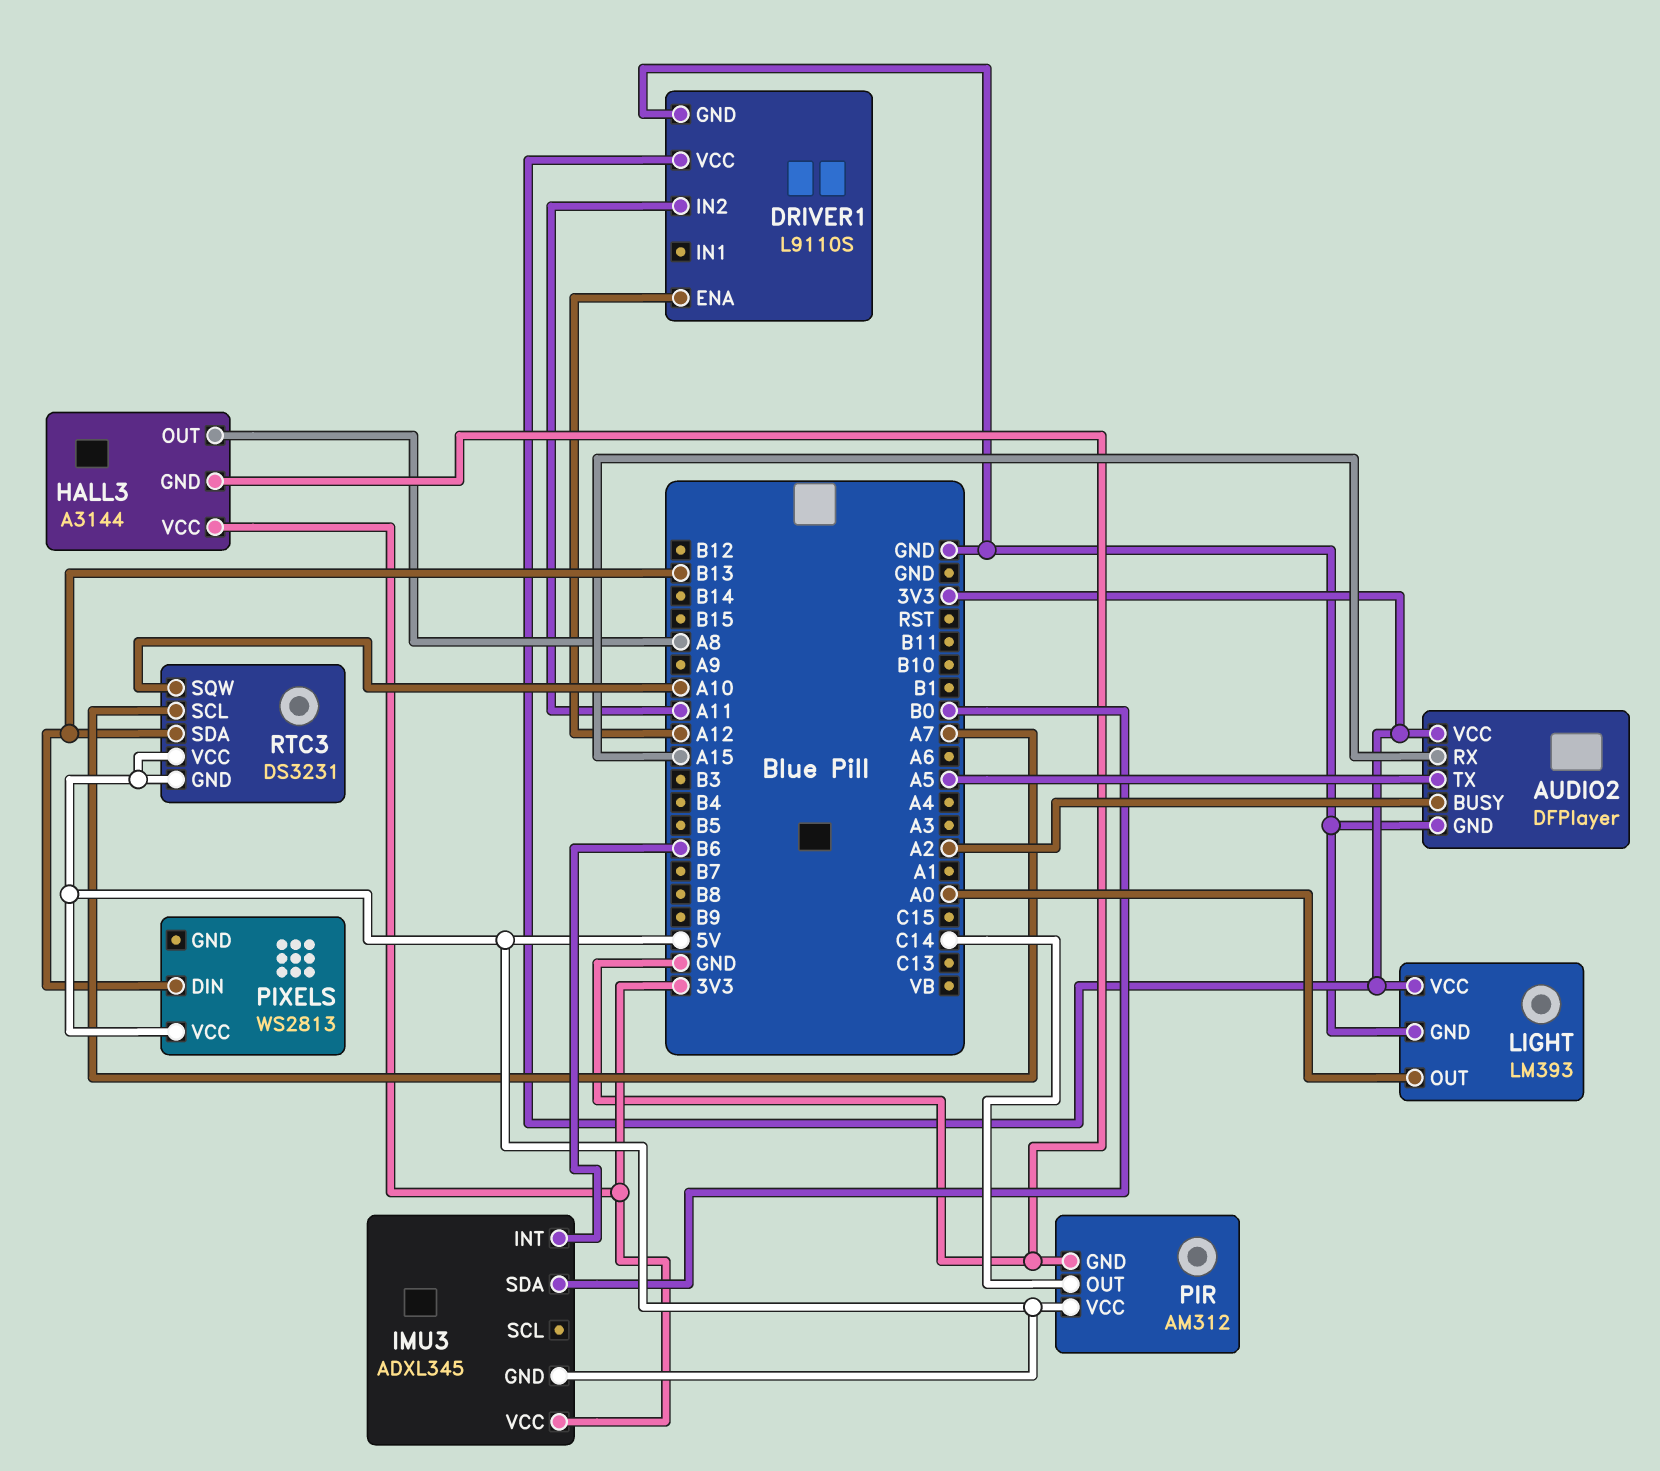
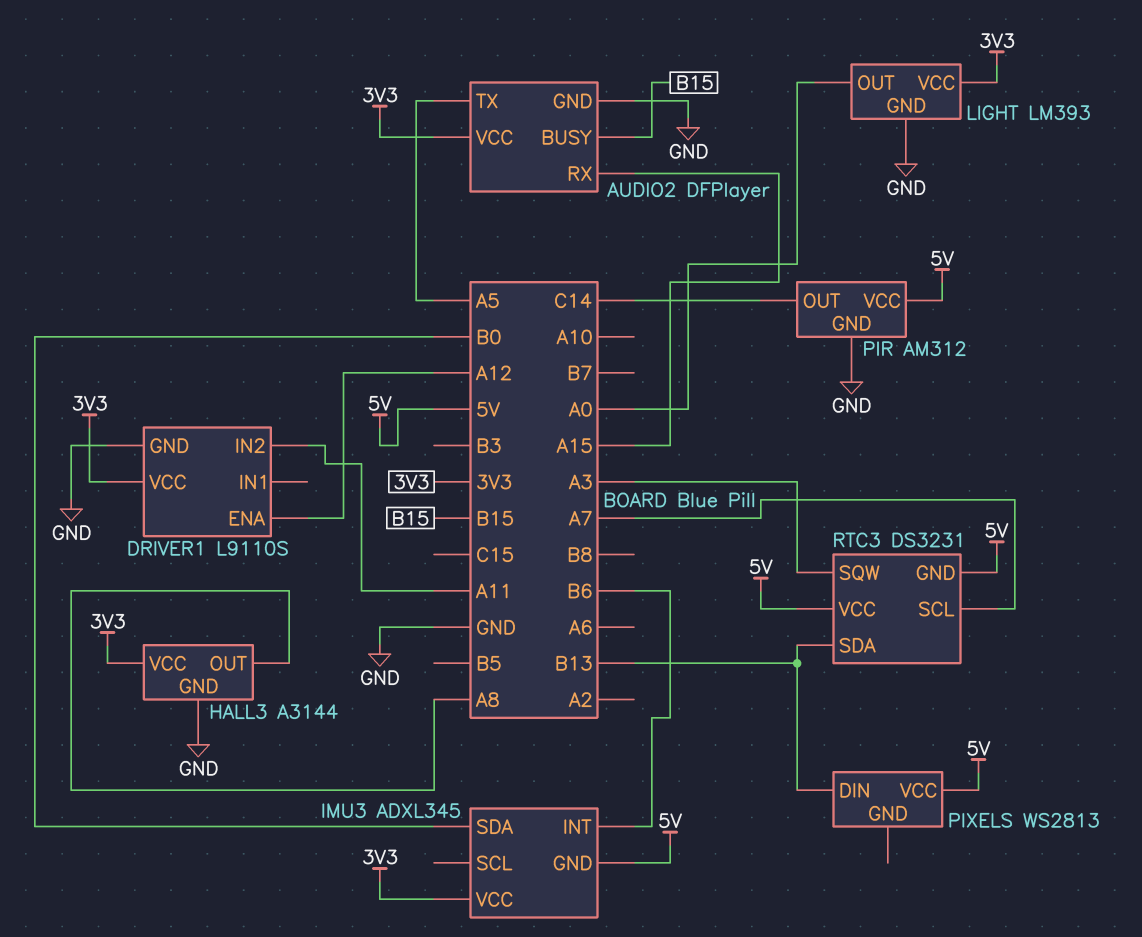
AUDIO2 pin BUSY: A2 -> B15
RTC3 pin SQW: A10 -> A3

